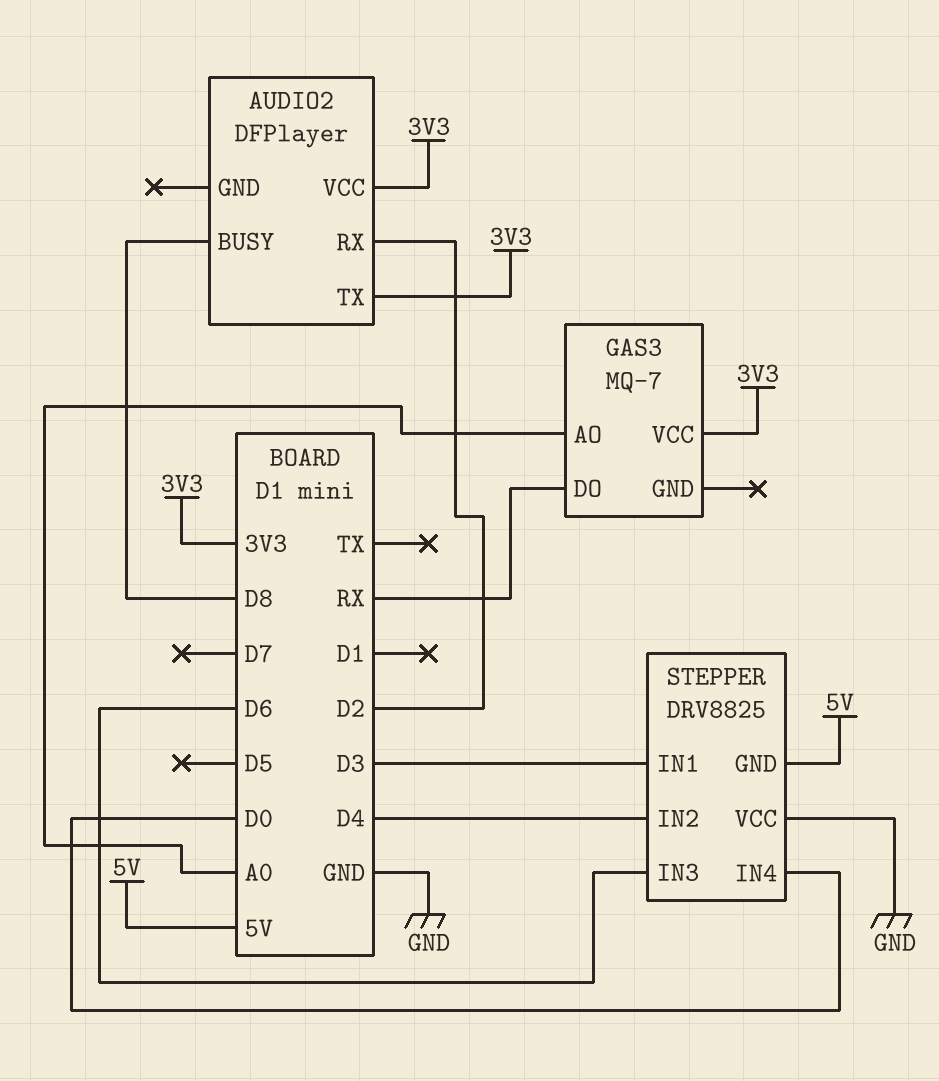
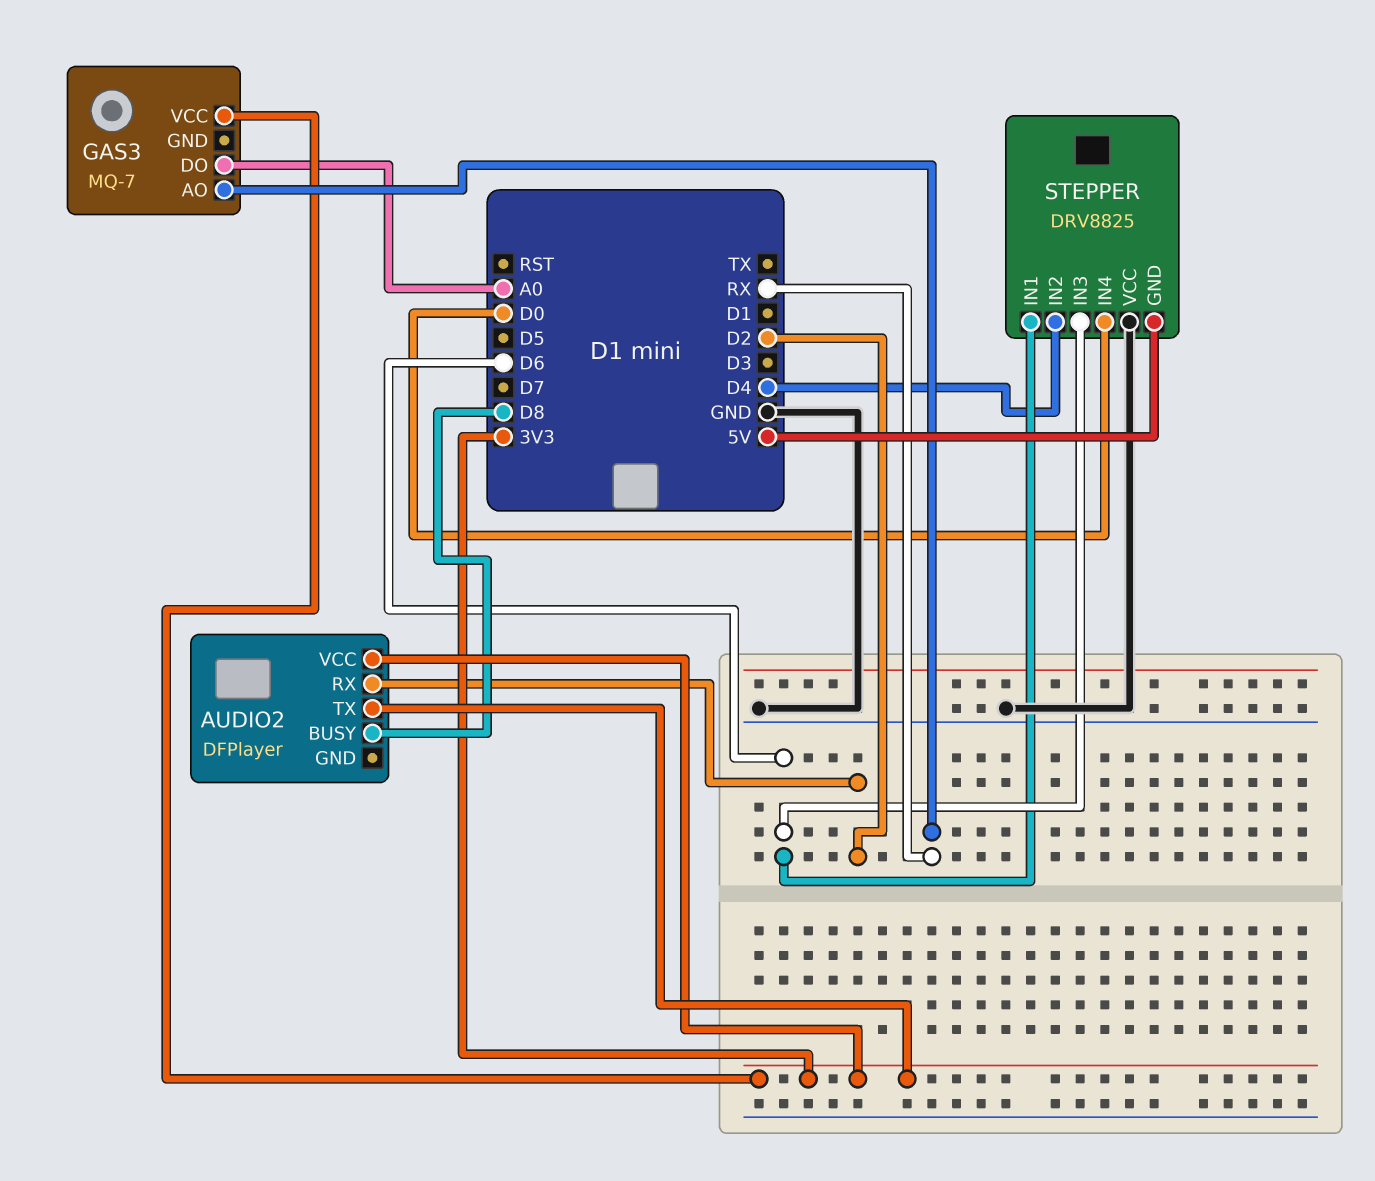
GAS3 pin AO: A0 -> RX
GAS3 pin DO: RX -> A0
STEPPER pin IN1: D3 -> D6

